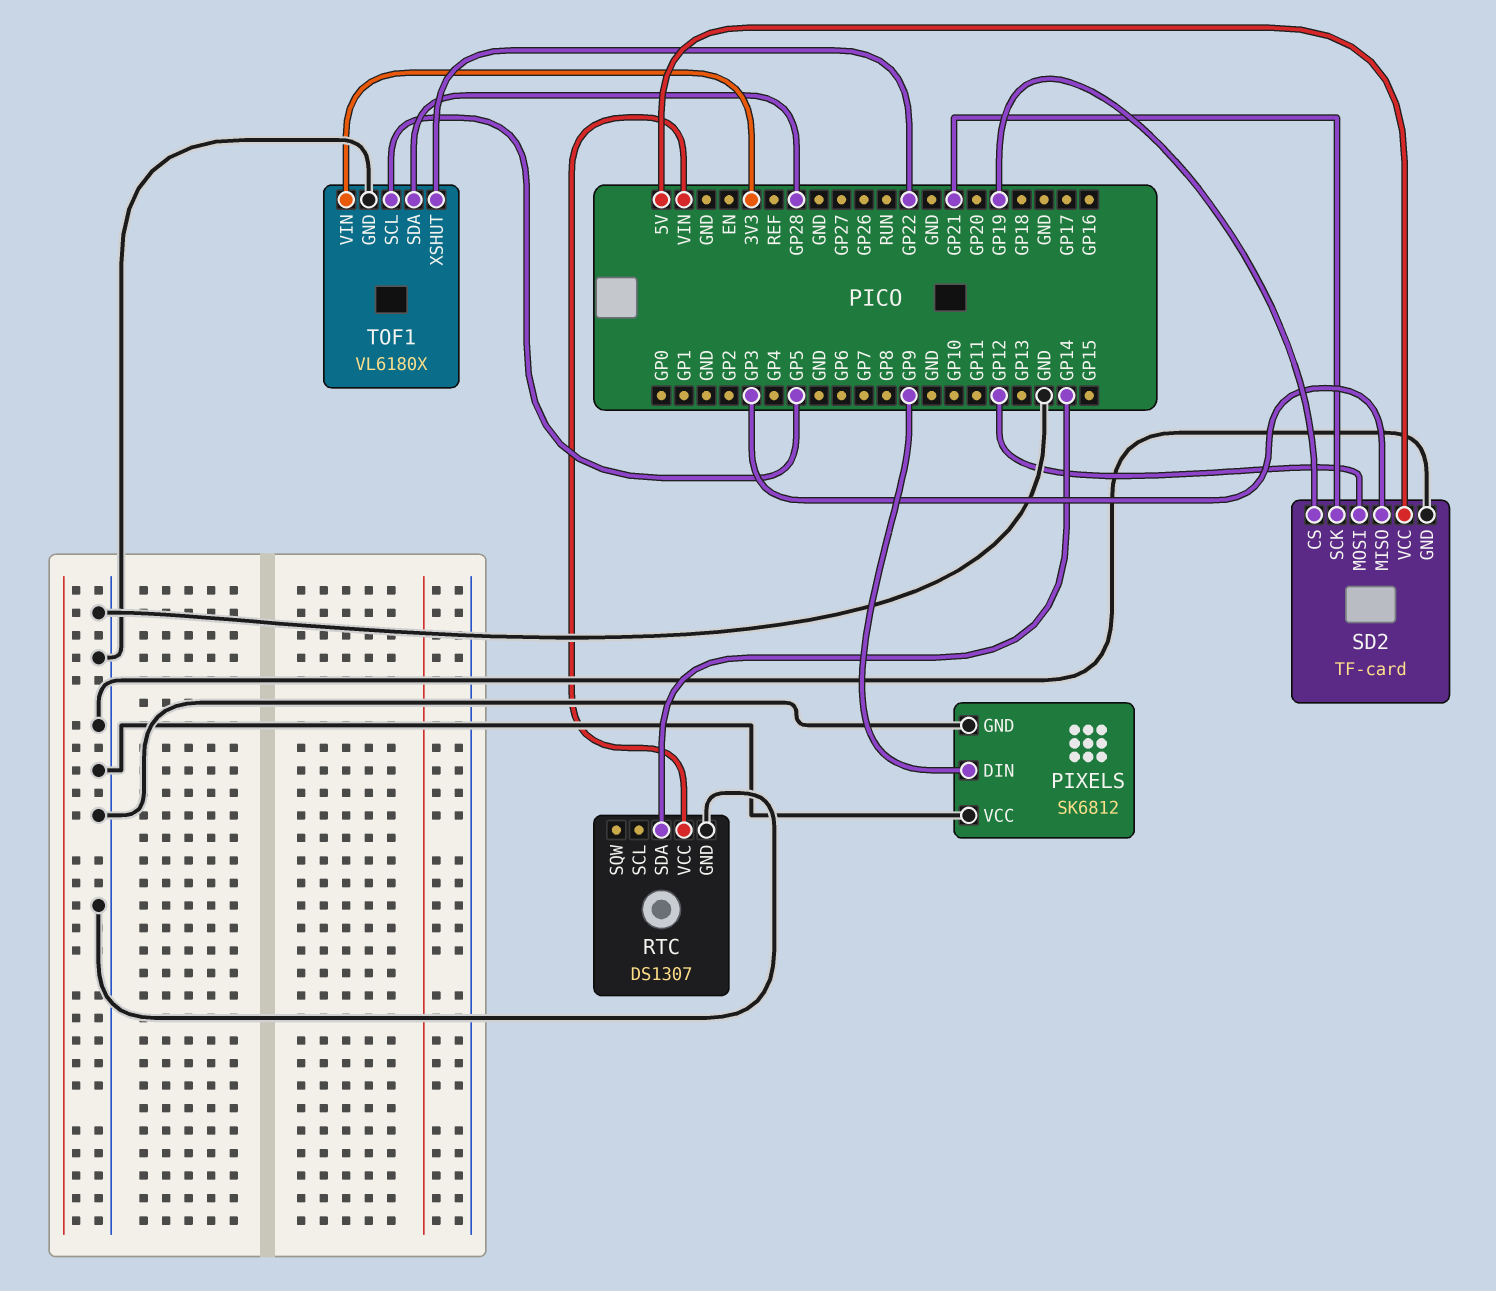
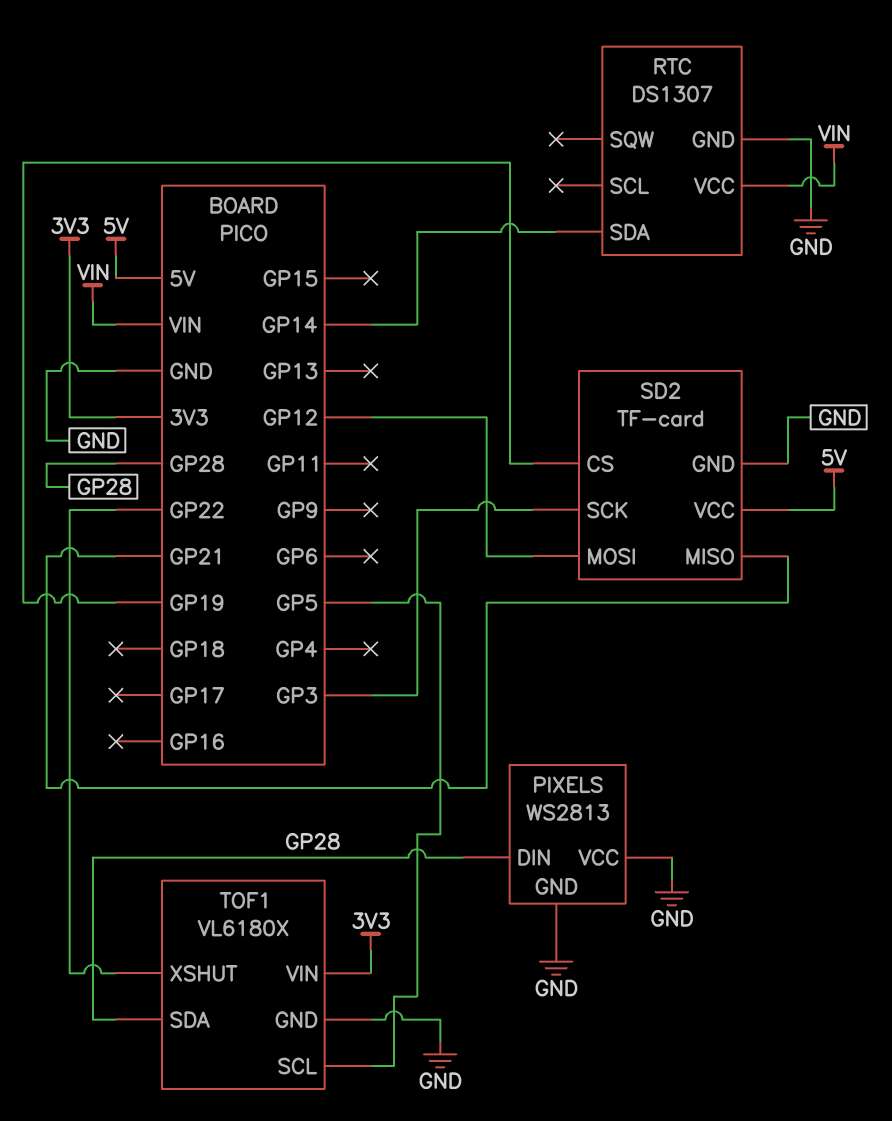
PIXELS: SK6812 -> WS2813
PIXELS pin DIN: GP9 -> GP28
SD2 pin MISO: GP3 -> GP21
SD2 pin SCK: GP21 -> GP3

